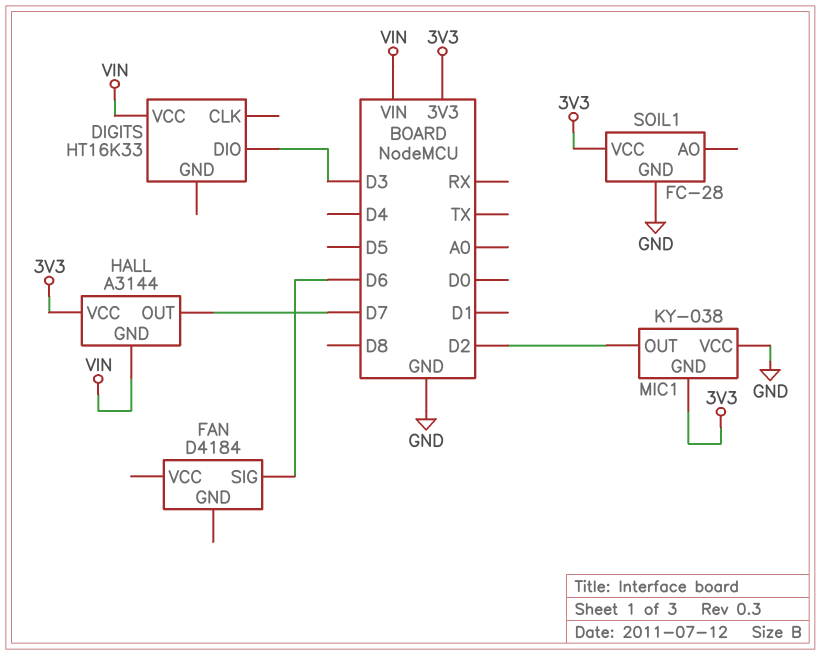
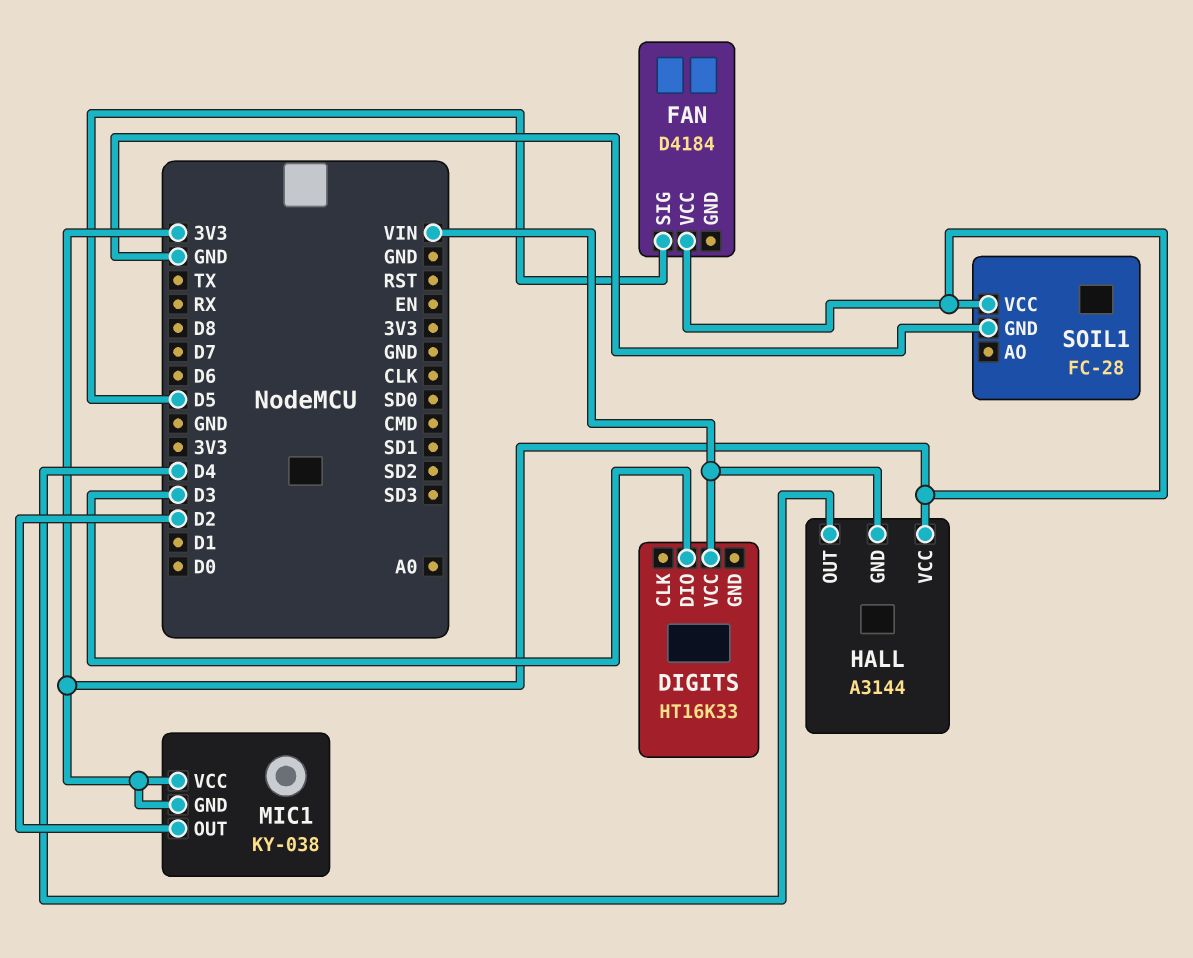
FAN pin SIG: D6 -> D5
FAN pin VCC: none -> 3V3
HALL pin OUT: D7 -> D4
MIC1 pin VCC: GND -> 3V3

